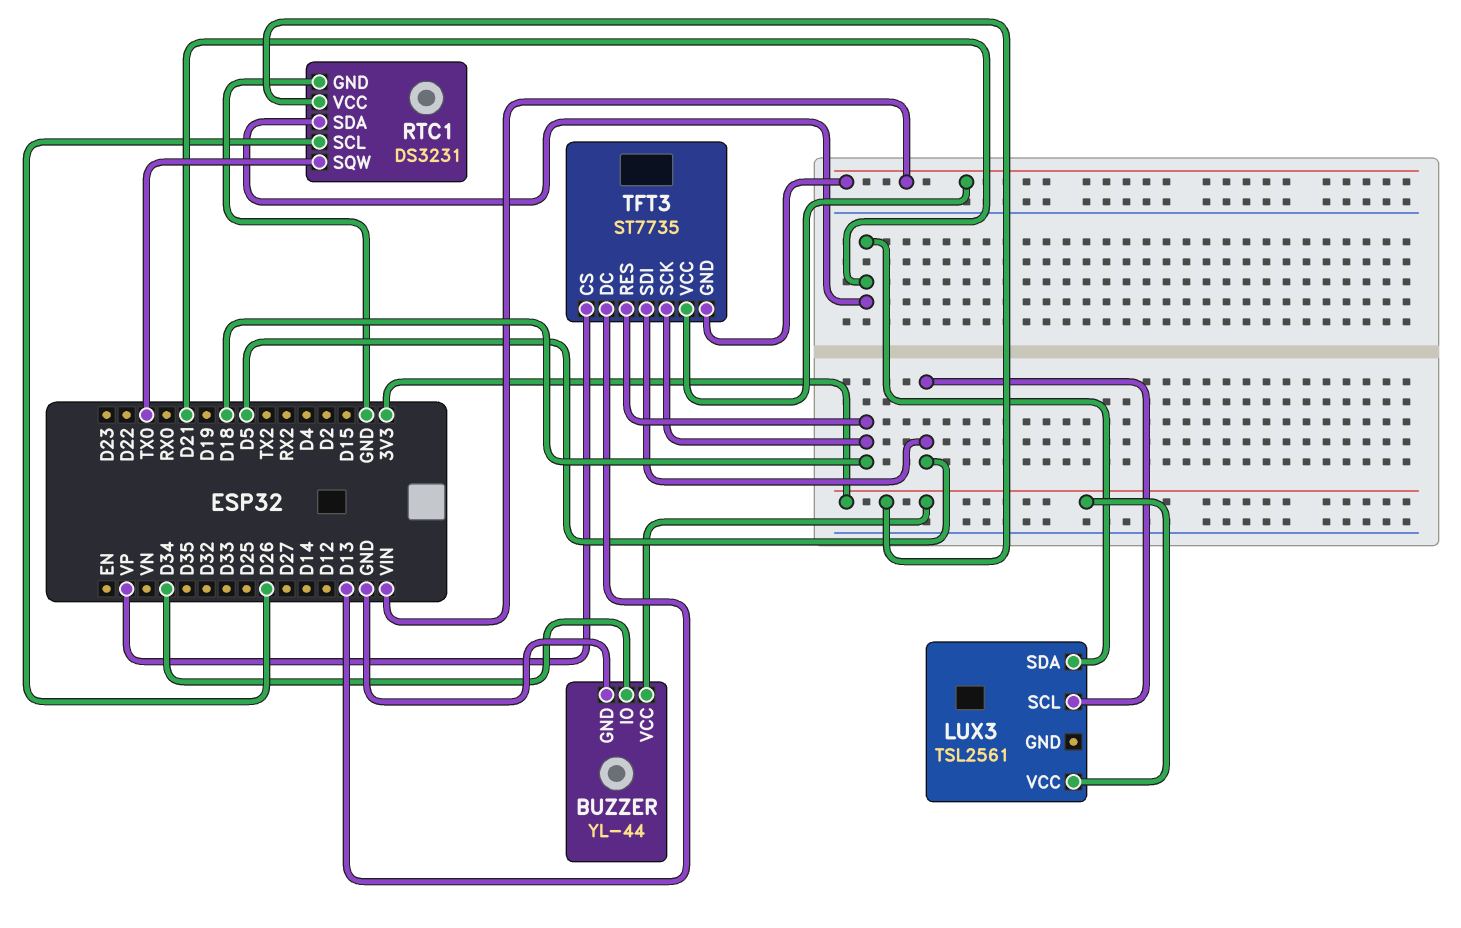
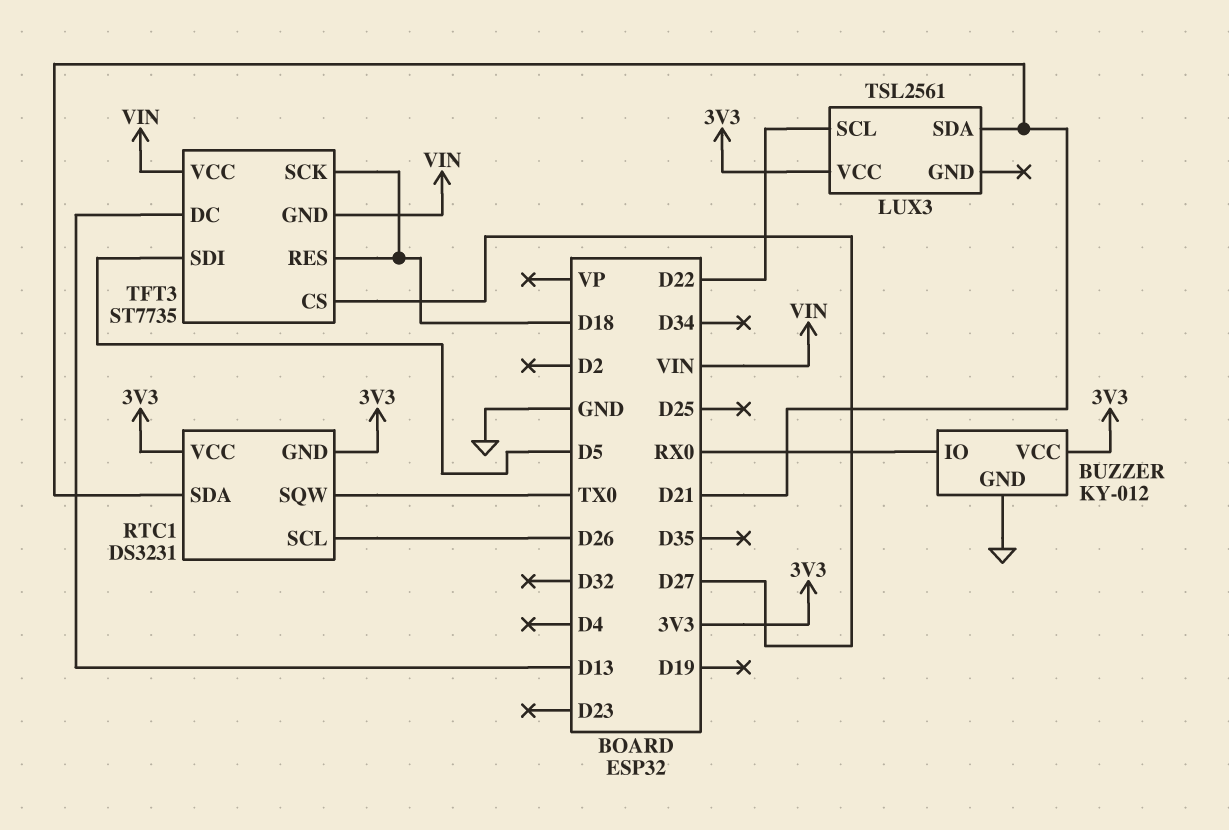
BUZZER: YL-44 -> KY-012
BUZZER pin IO: D34 -> RX0
LUX3 pin SCL: D5 -> D22
RTC1 pin GND: GND -> 3V3
TFT3 pin CS: VP -> D27

